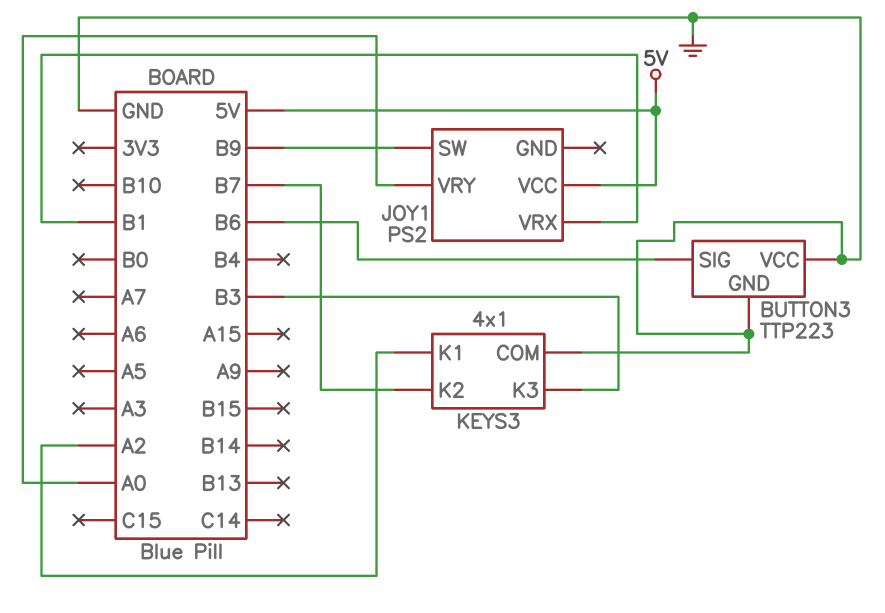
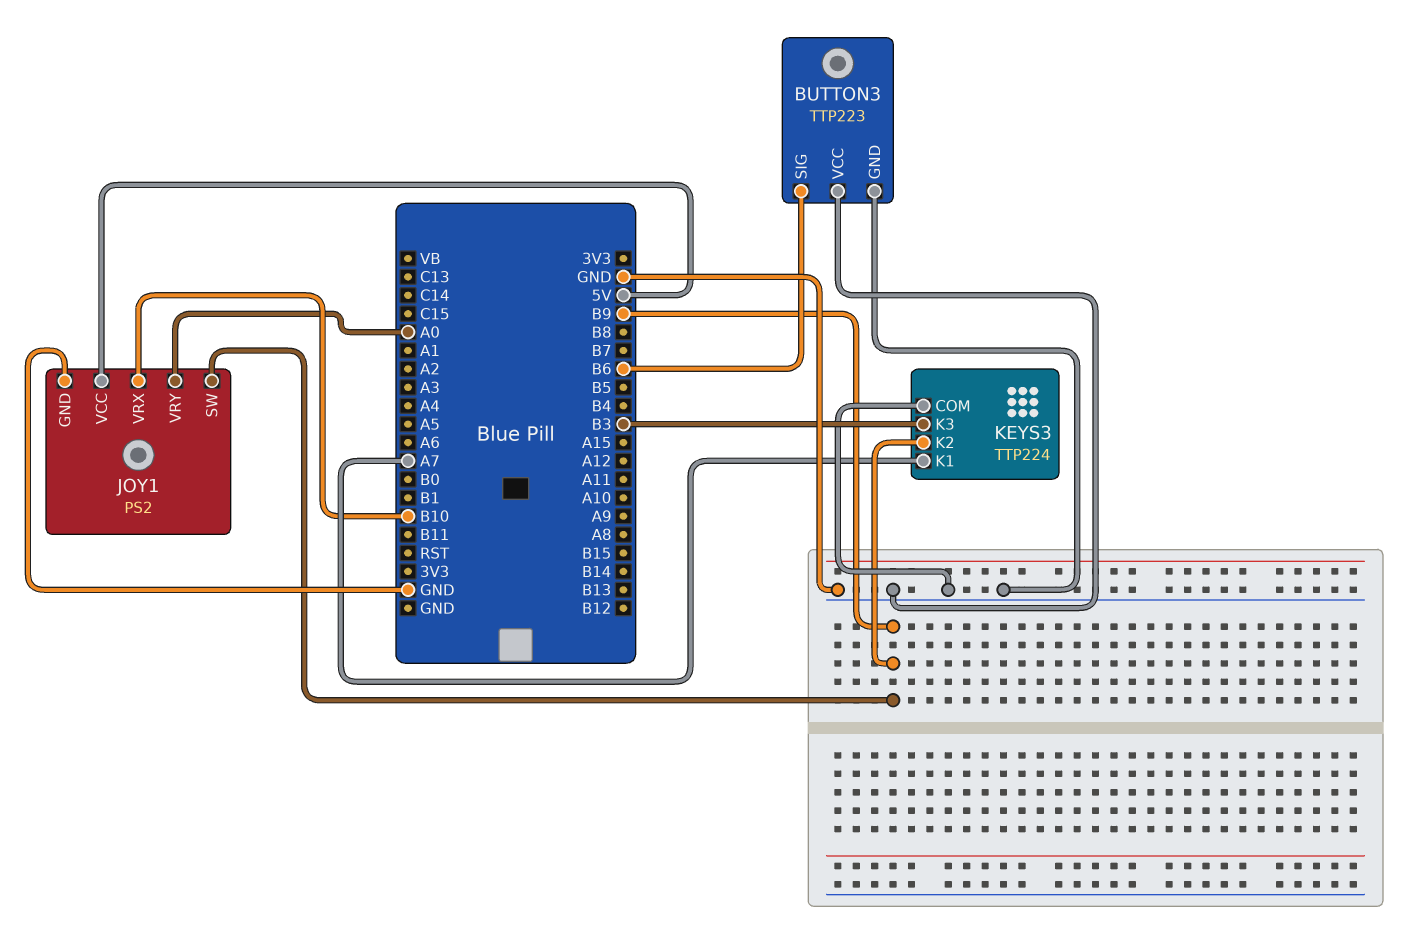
JOY1 pin GND: none -> GND
JOY1 pin VRX: B1 -> B10
KEYS3: 4x1 -> TTP224
KEYS3 pin K1: A2 -> A7
KEYS3 pin K2: B7 -> B9

